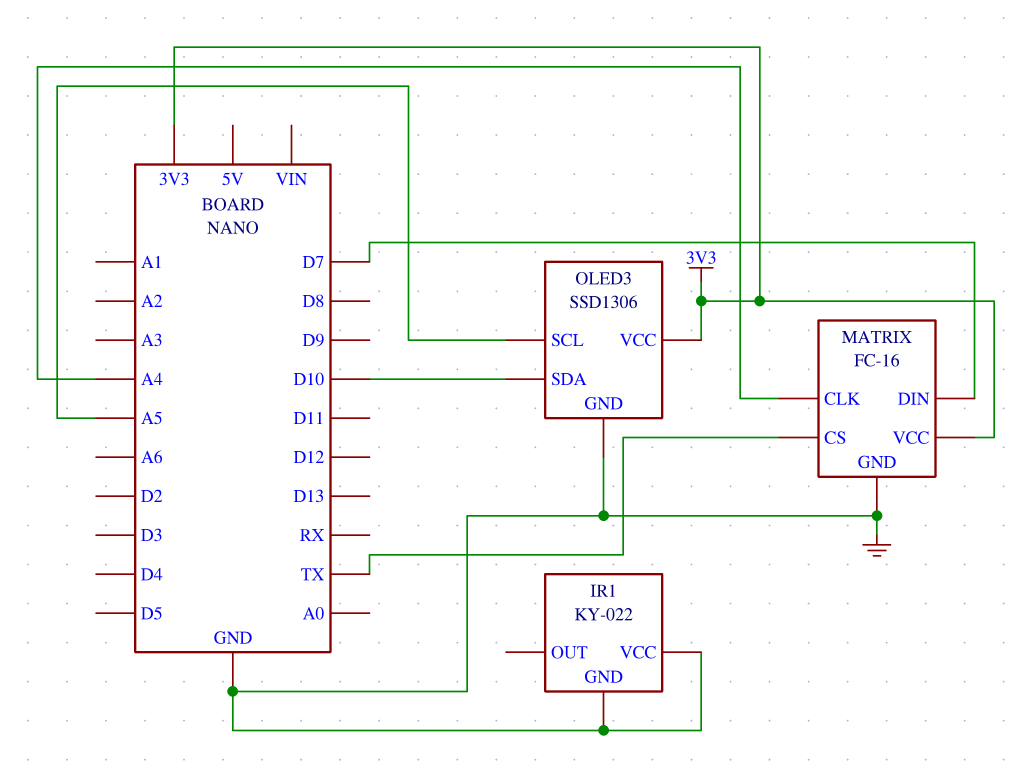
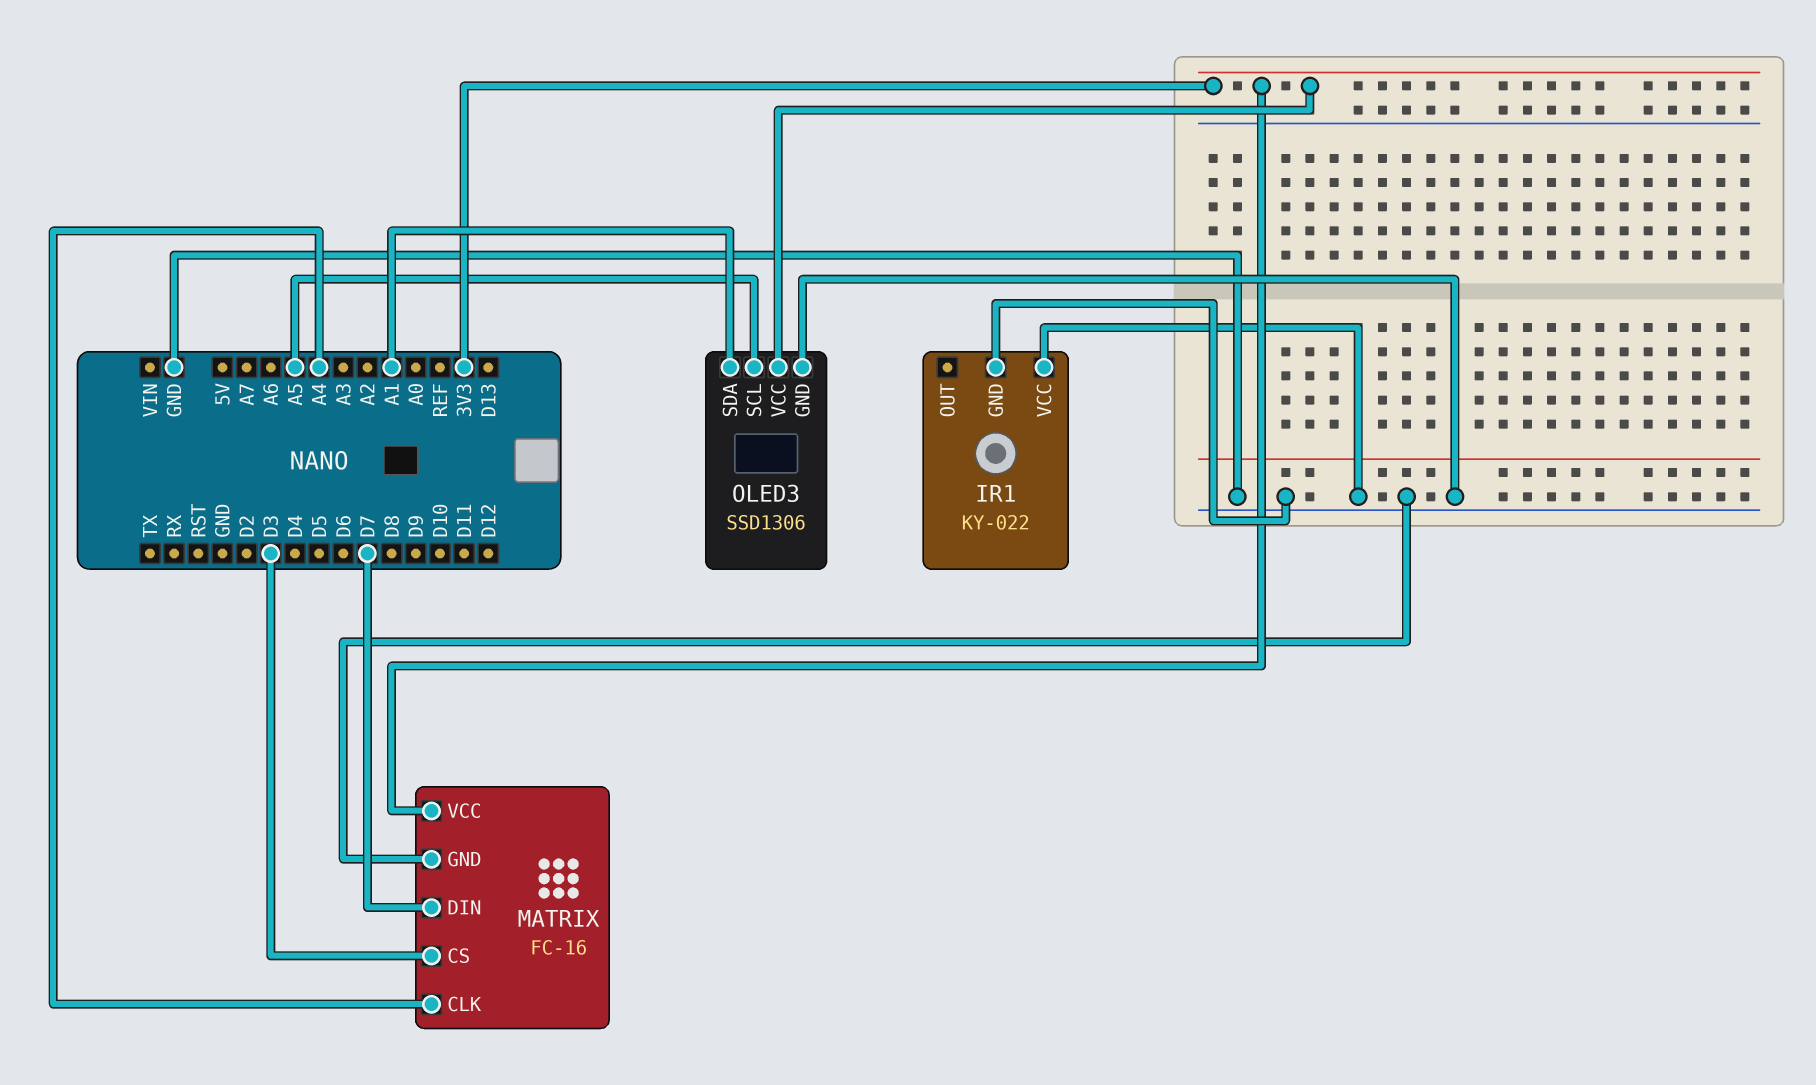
MATRIX pin CS: TX -> D3
OLED3 pin SDA: D10 -> A1

